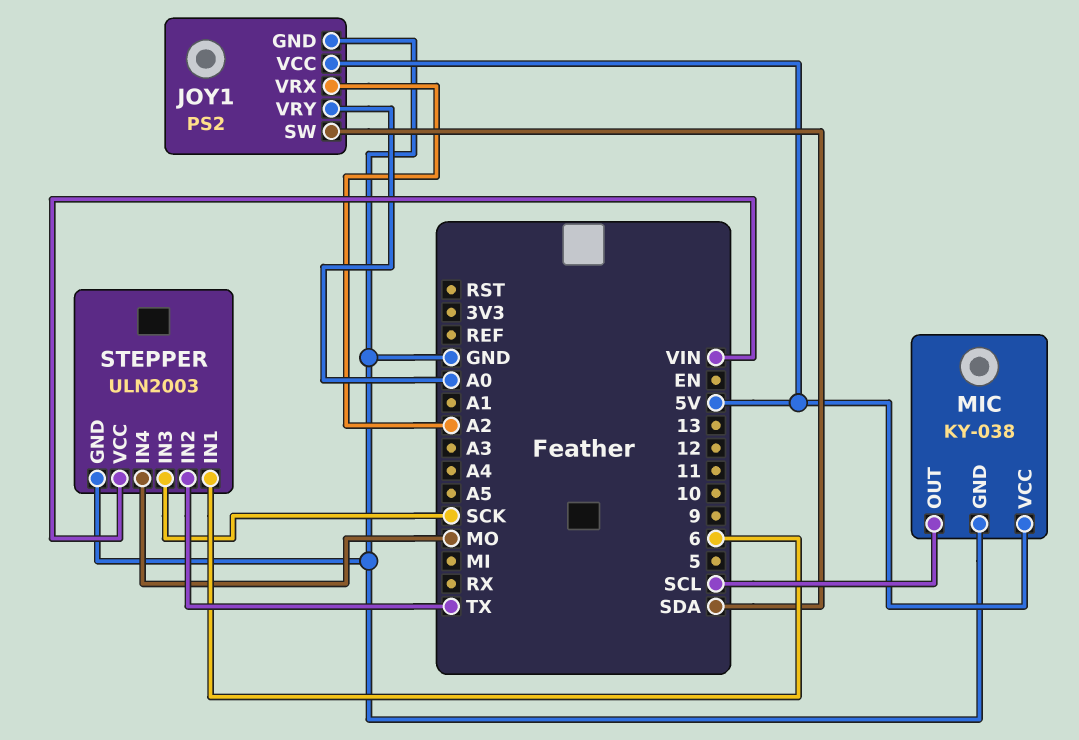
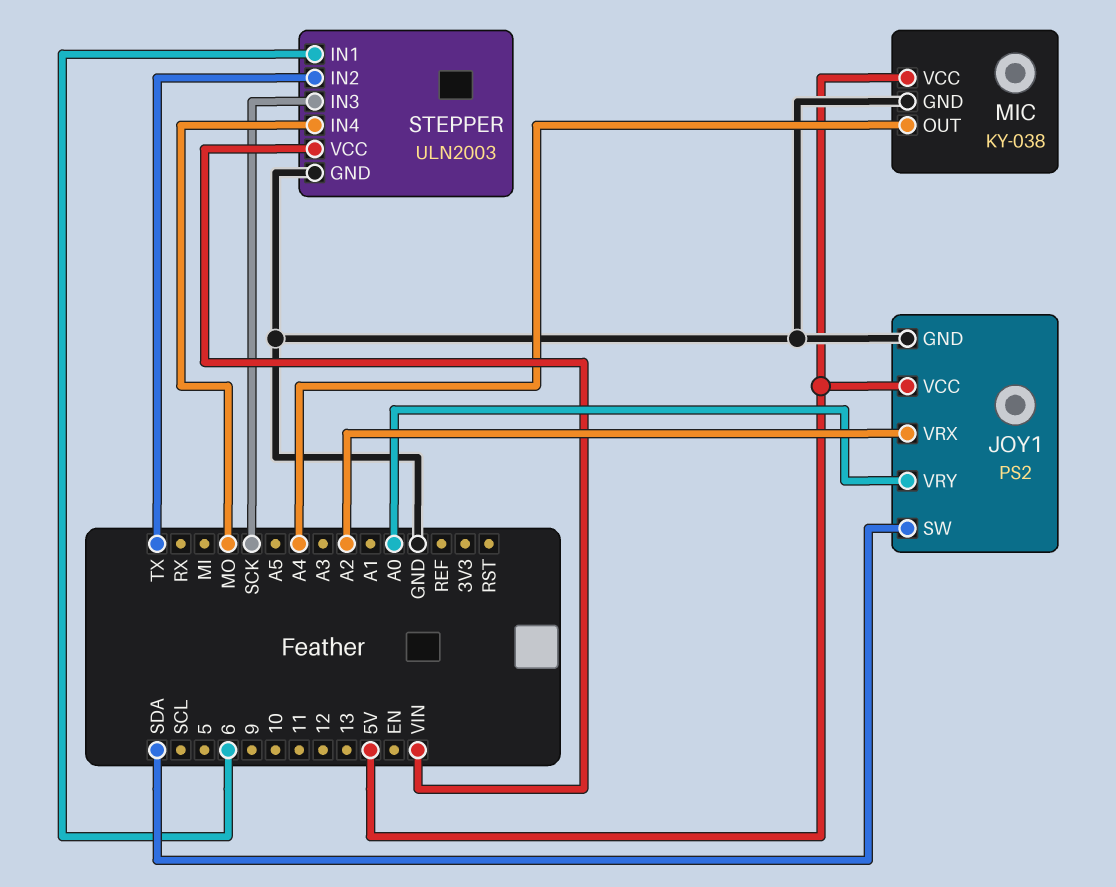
MIC pin OUT: SCL -> A4

